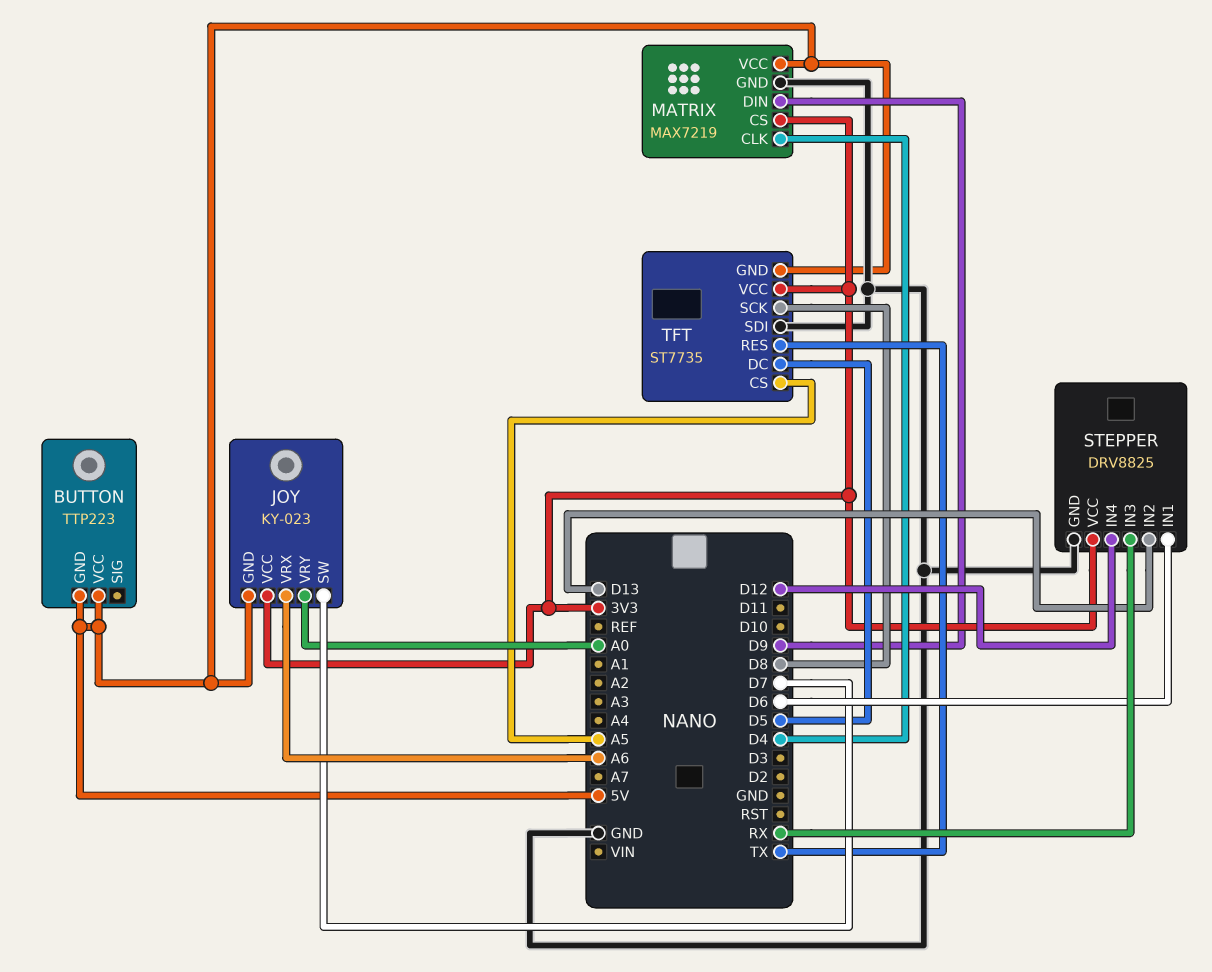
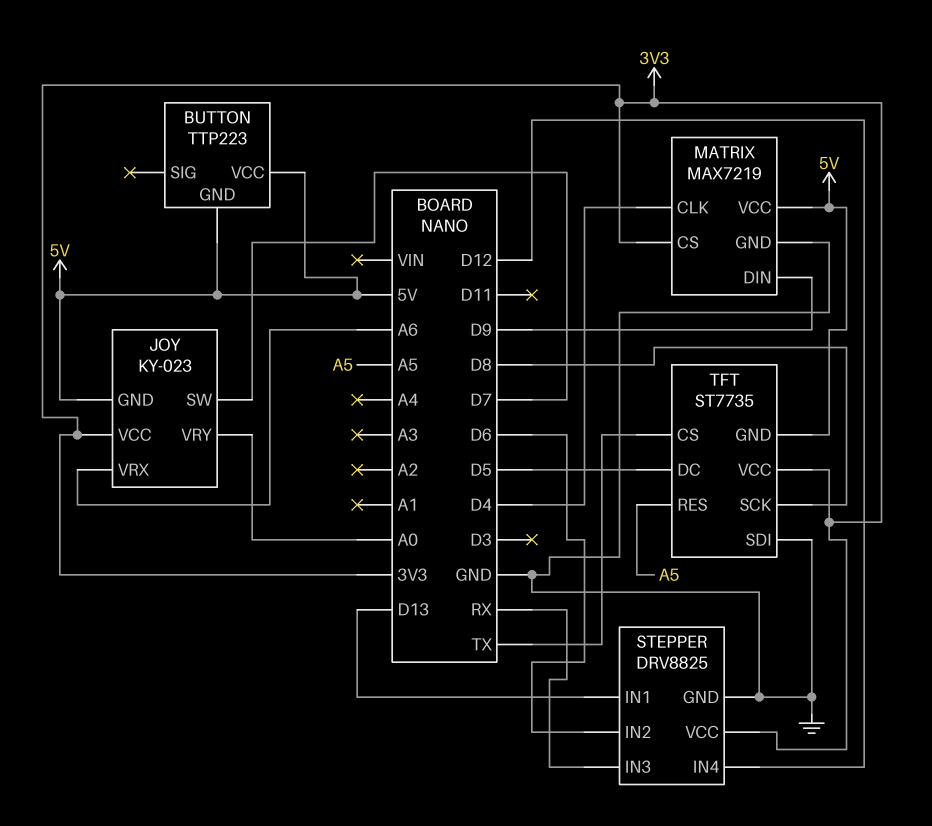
STEPPER pin IN1: D6 -> D13
STEPPER pin IN2: D13 -> D6
TFT pin CS: A5 -> TX
TFT pin RES: TX -> A5

